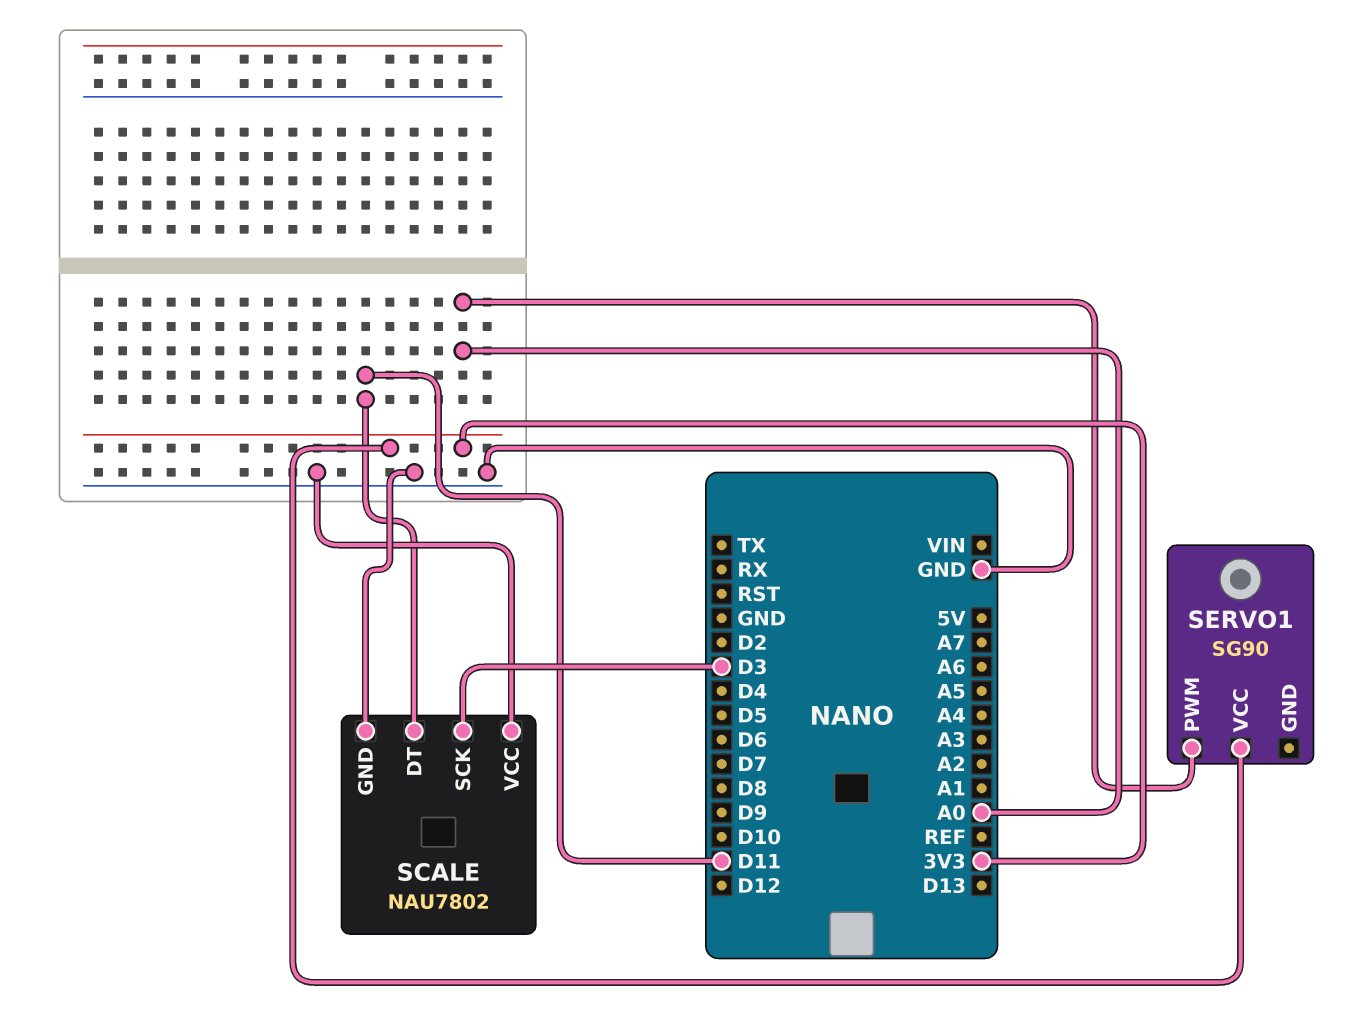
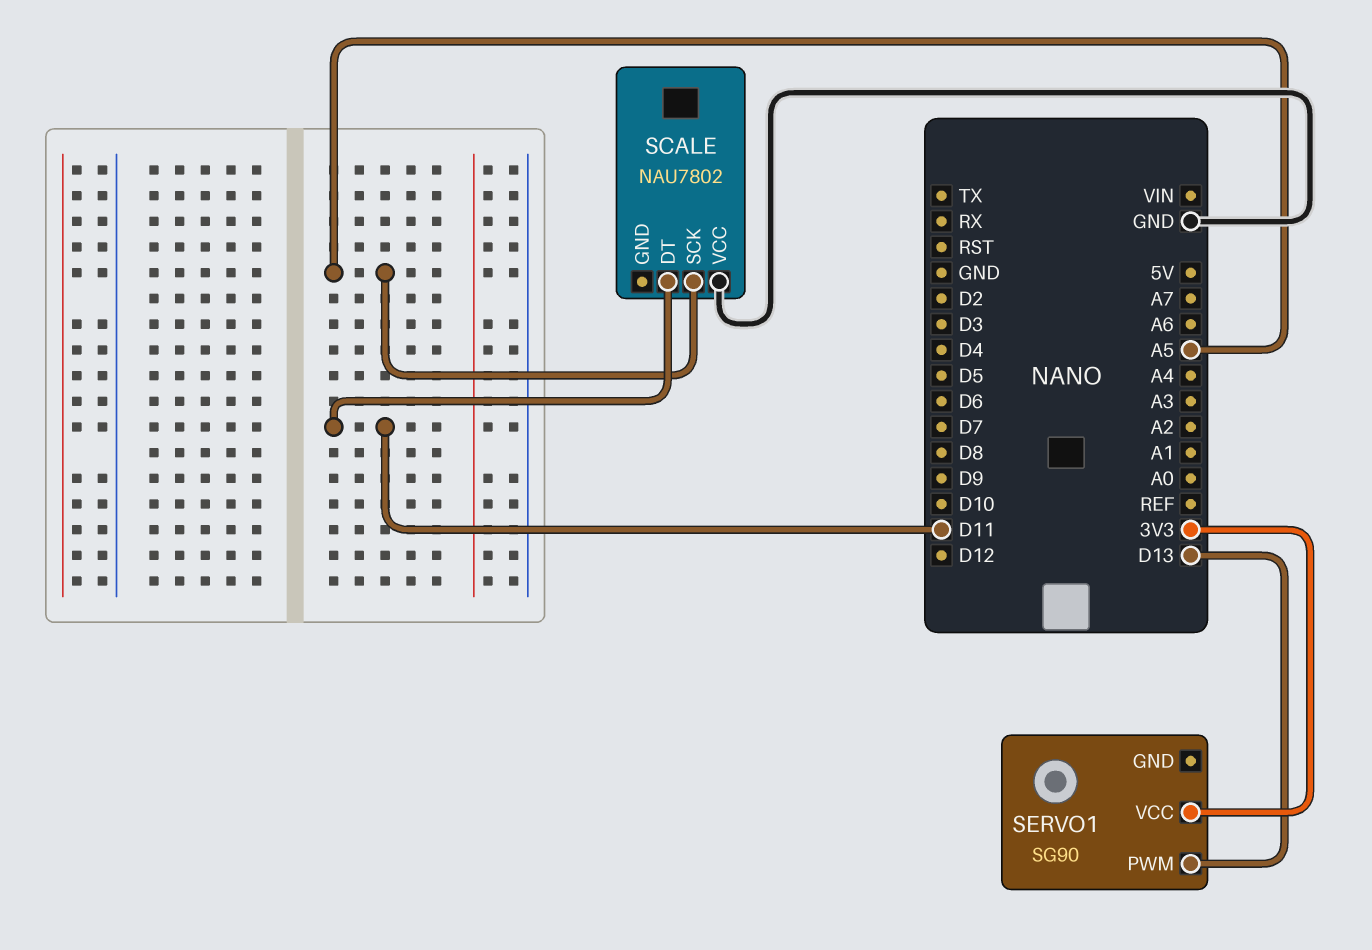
SCALE pin GND: GND -> none
SCALE pin SCK: D3 -> A5
SERVO1 pin PWM: A0 -> D13

